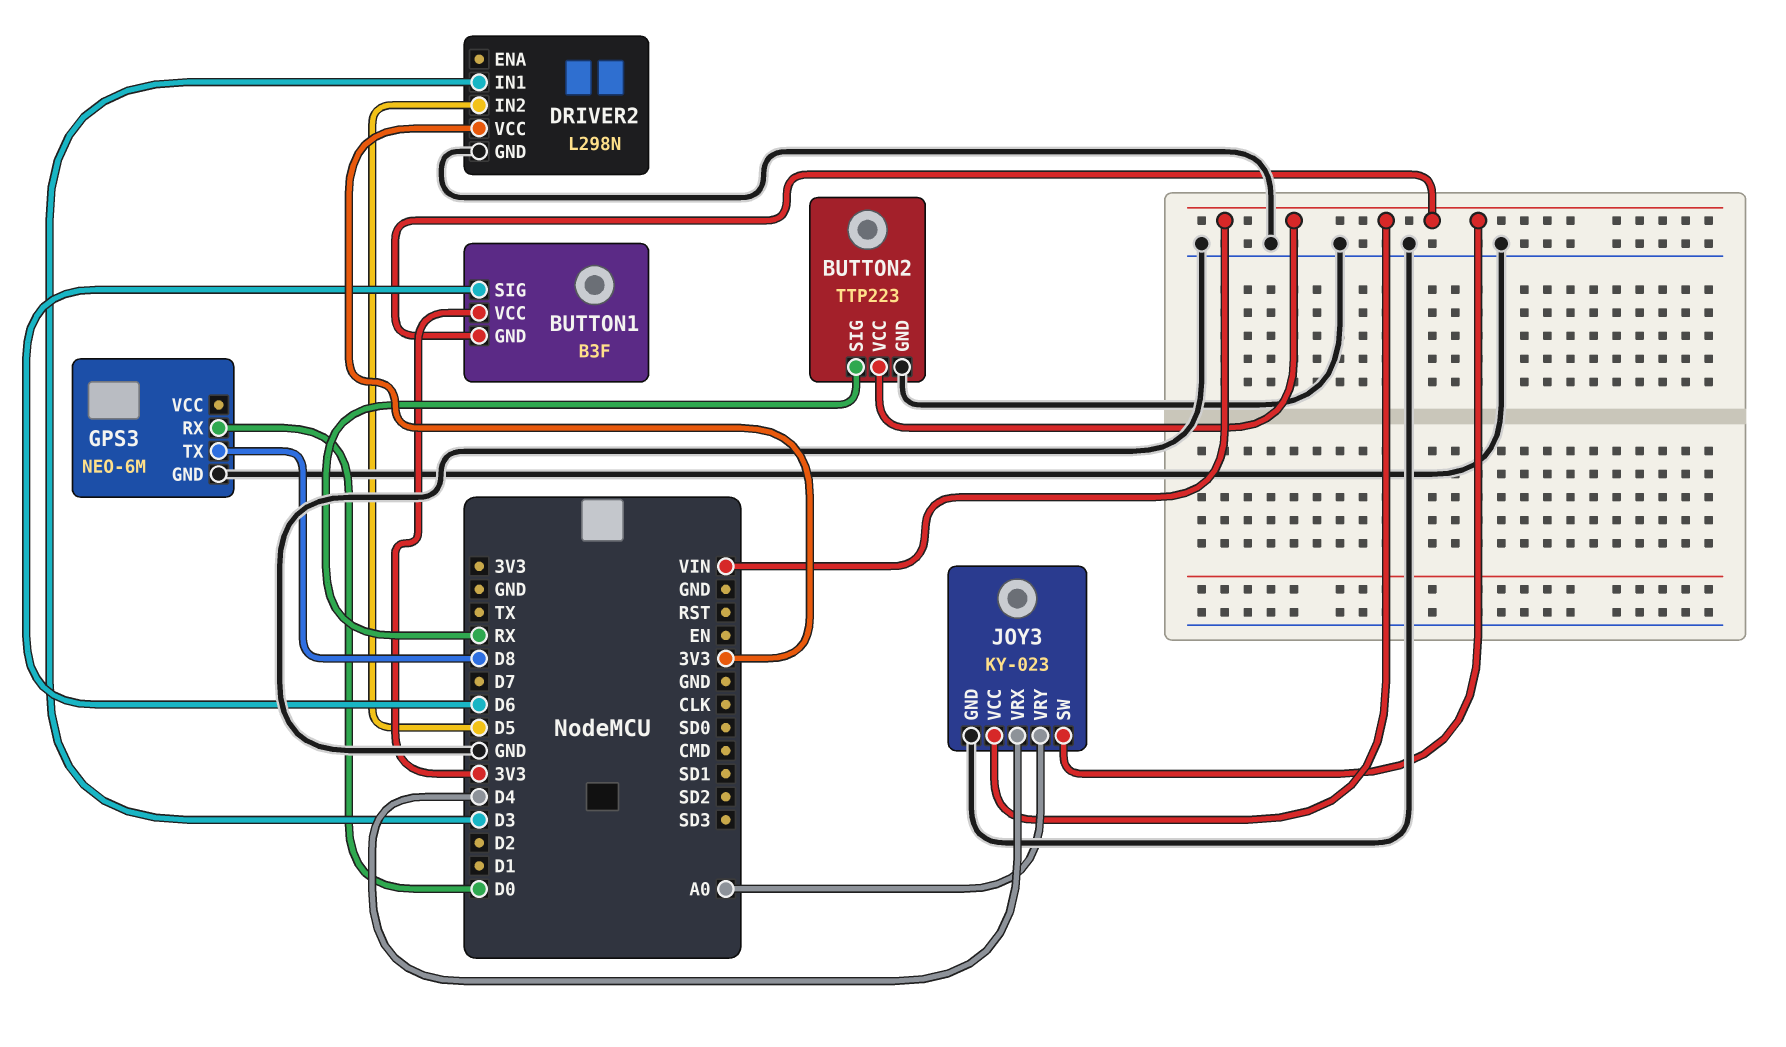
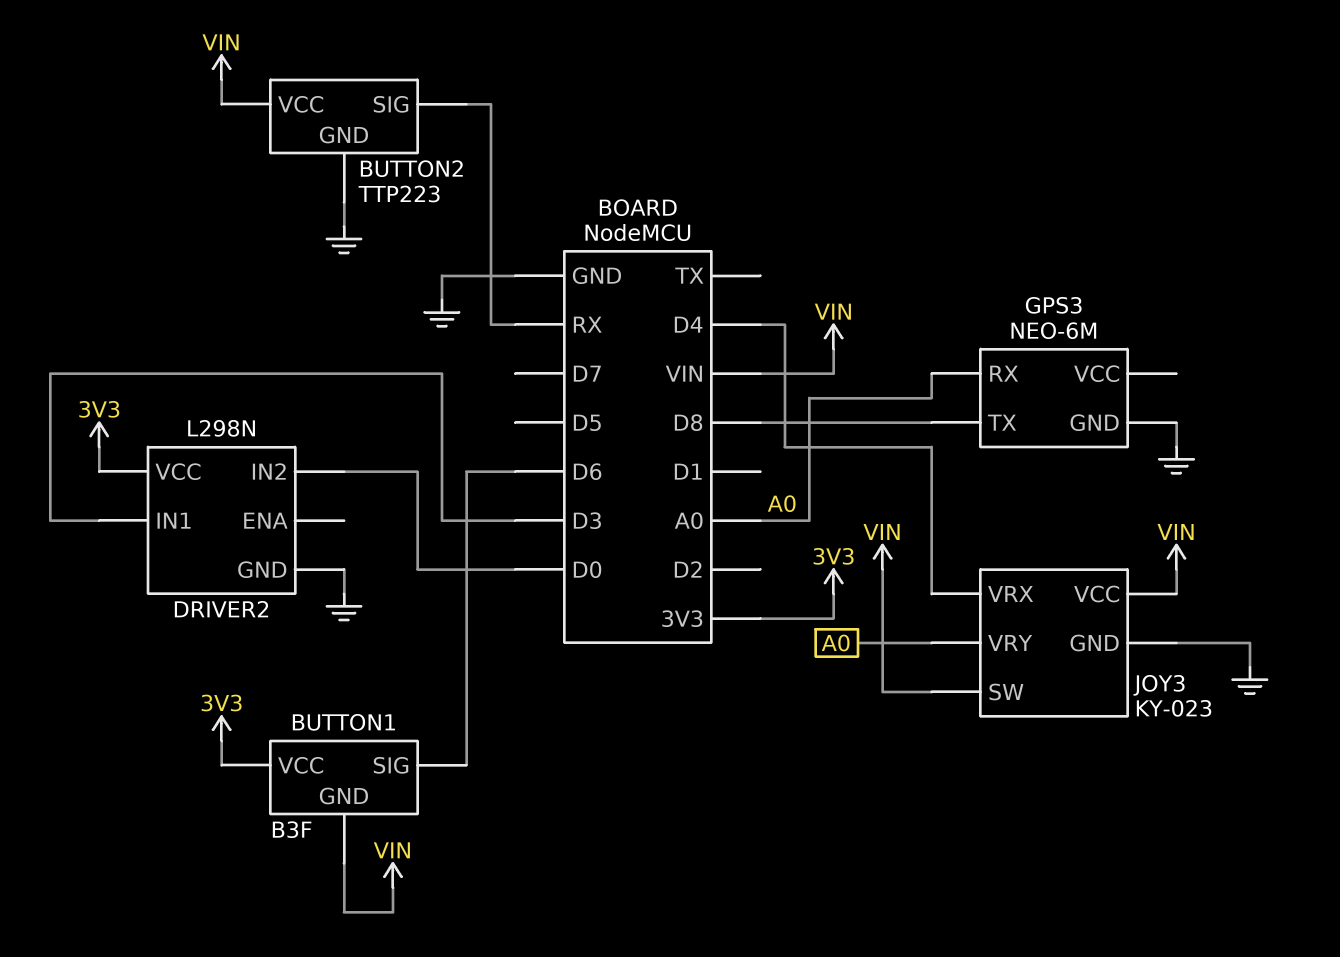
DRIVER2 pin IN2: D5 -> D0
GPS3 pin RX: D0 -> A0

